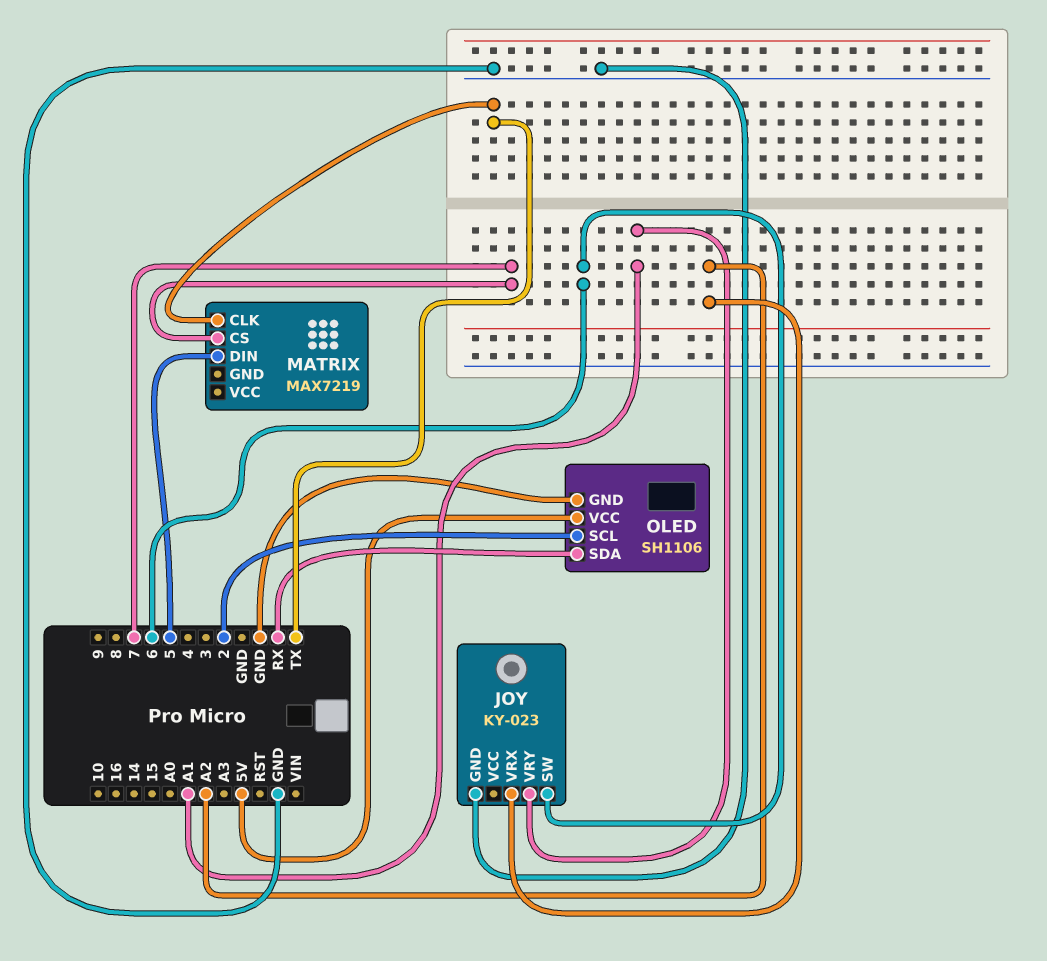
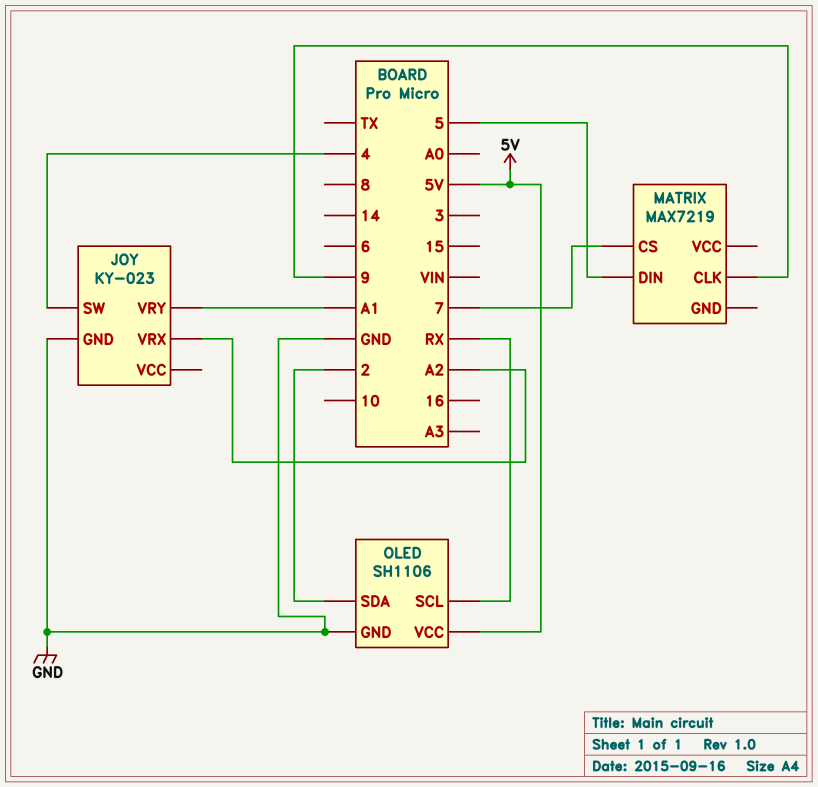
JOY pin SW: 6 -> 4
MATRIX pin CLK: TX -> 9
OLED pin SCL: 2 -> RX
OLED pin SDA: RX -> 2

